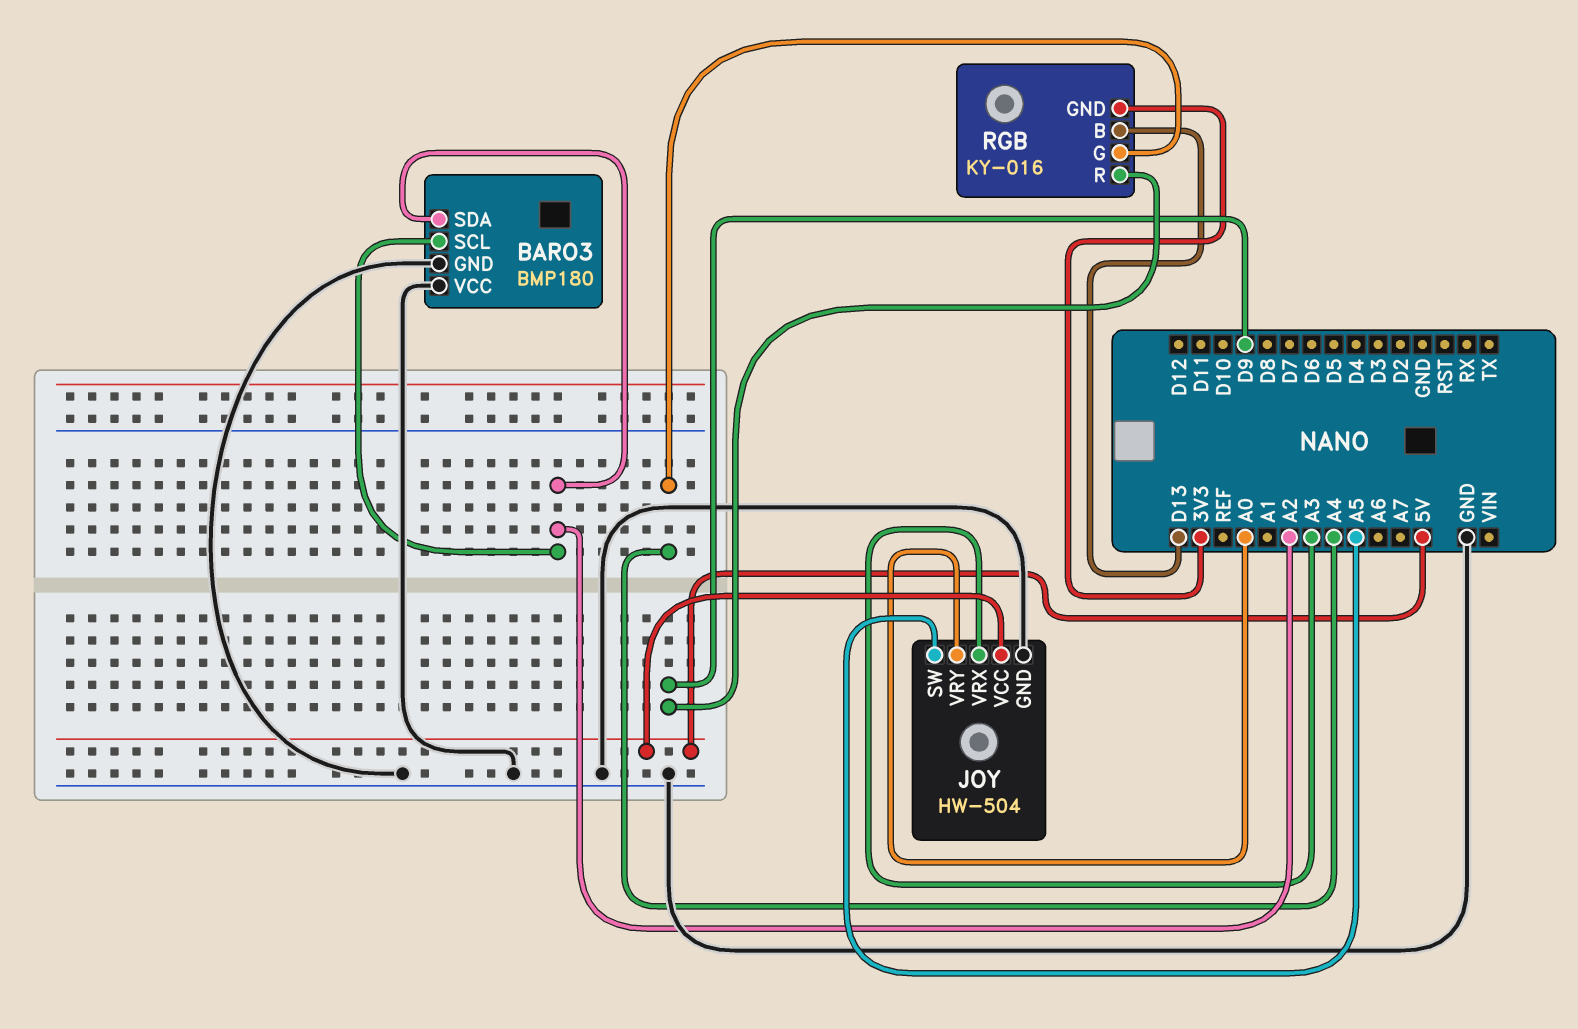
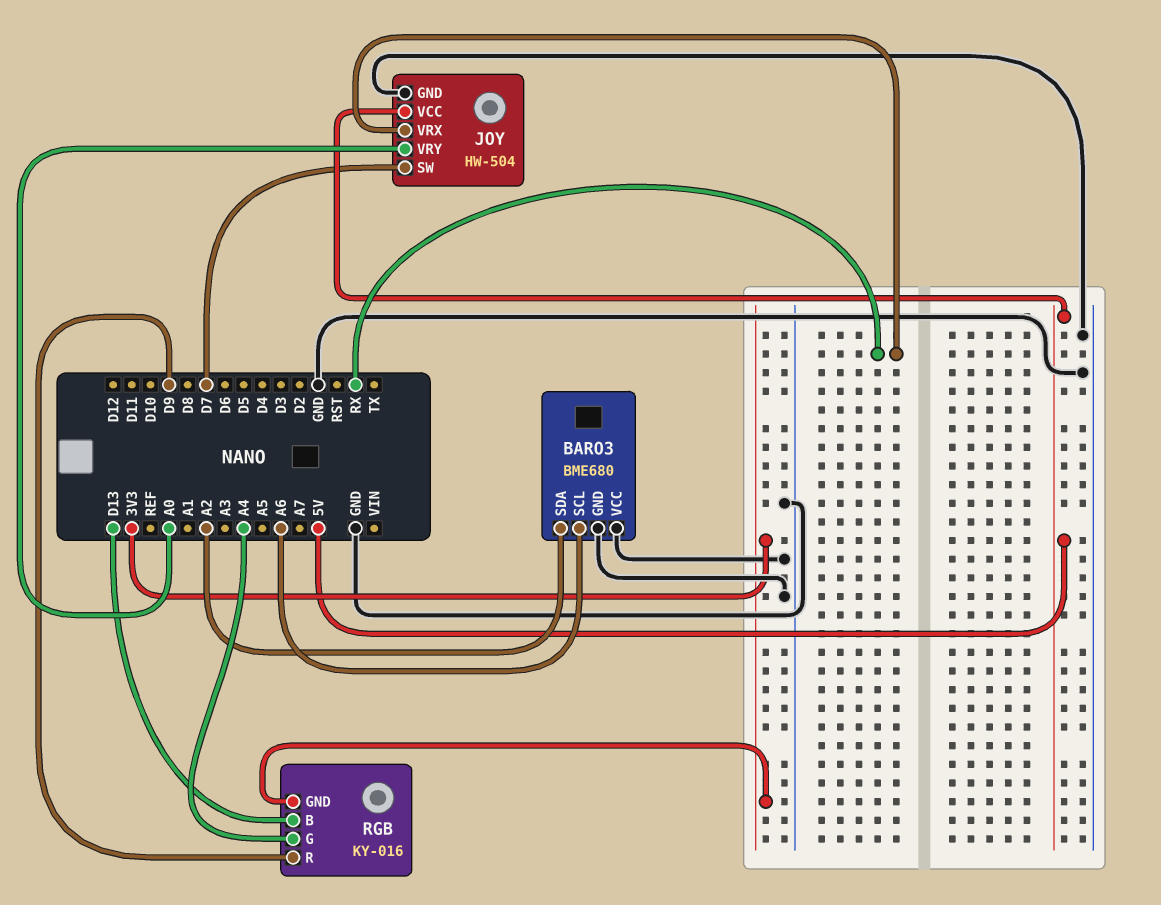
BARO3: BMP180 -> BME680
BARO3 pin SCL: A2 -> A6
JOY pin SW: A5 -> D7
JOY pin VRX: A3 -> RX

